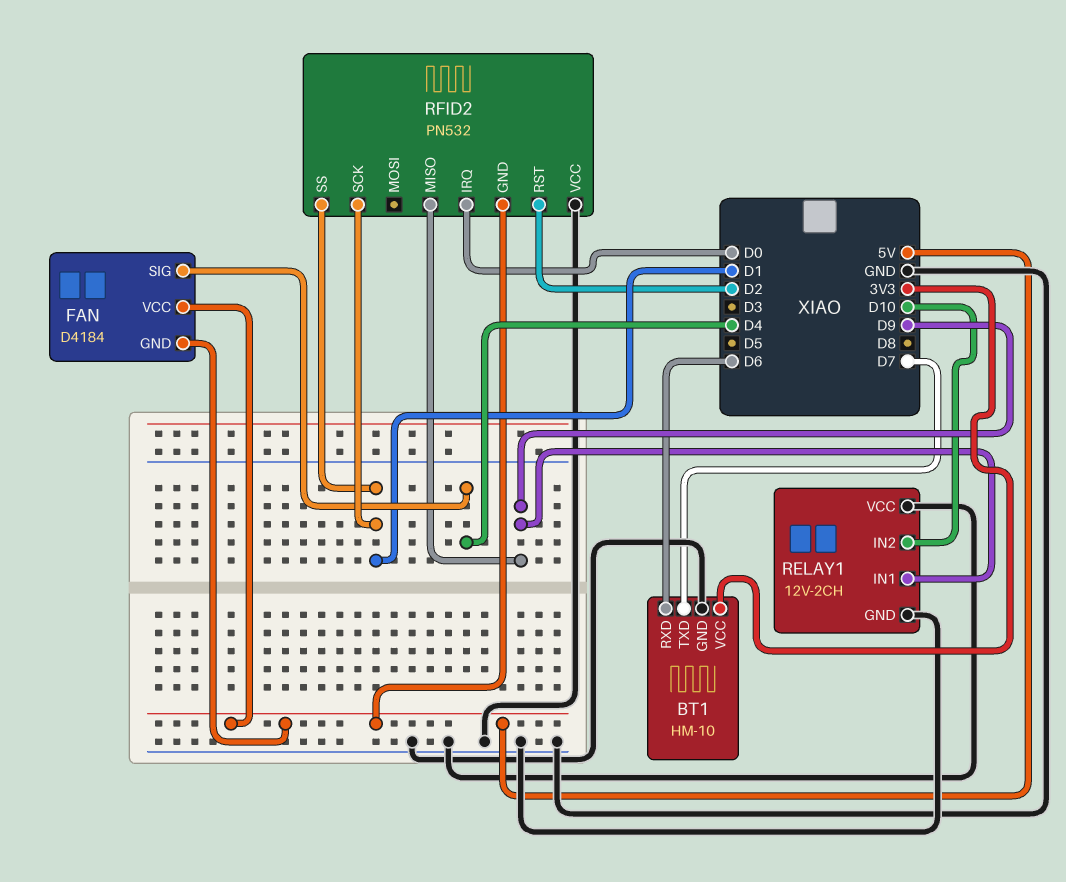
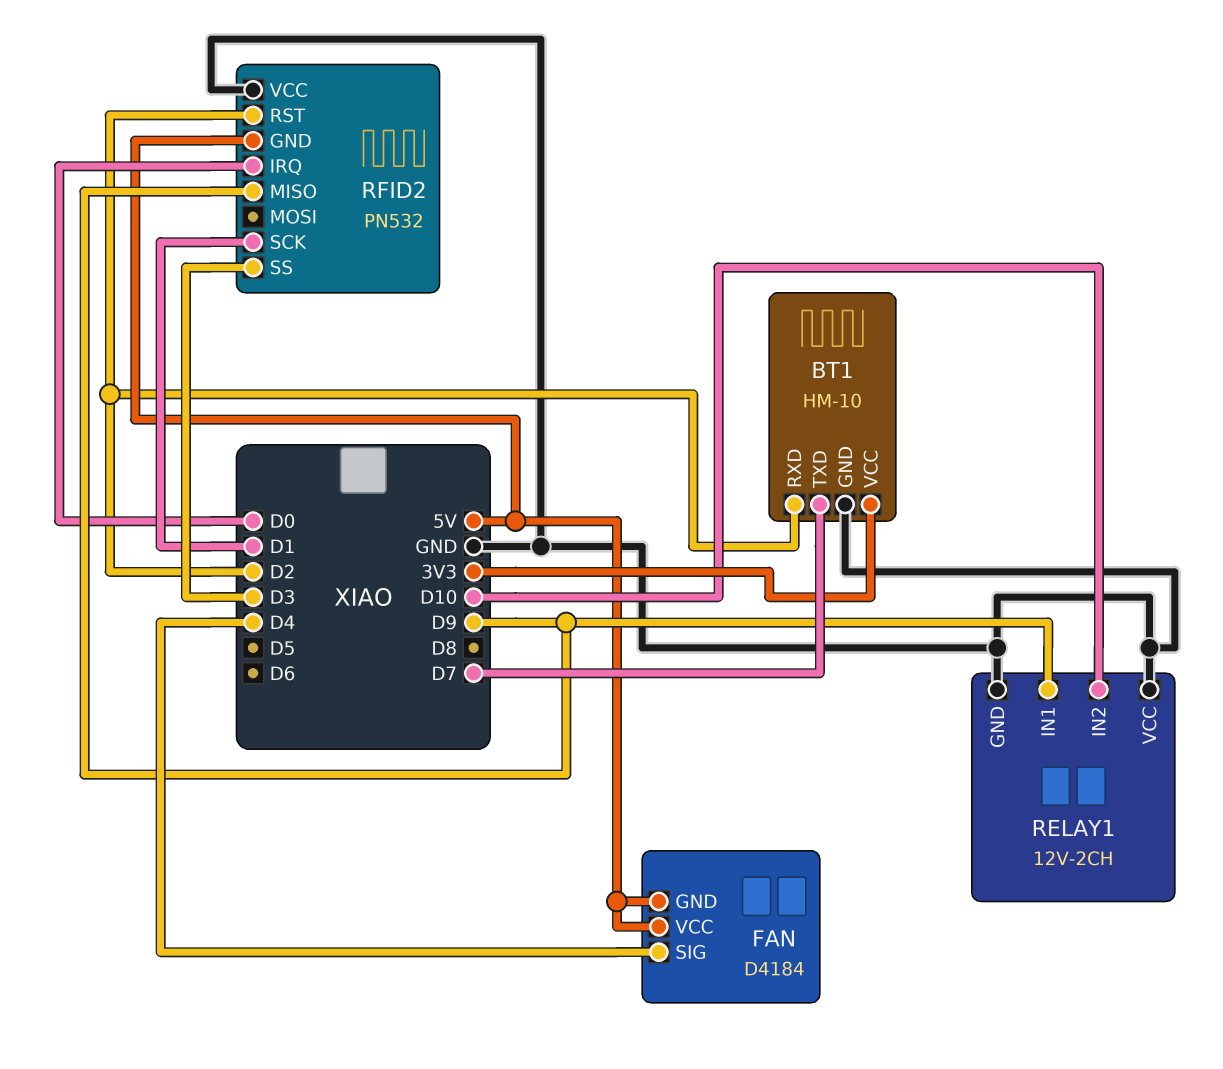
BT1 pin RXD: D6 -> D2
RFID2 pin SS: D1 -> D3

